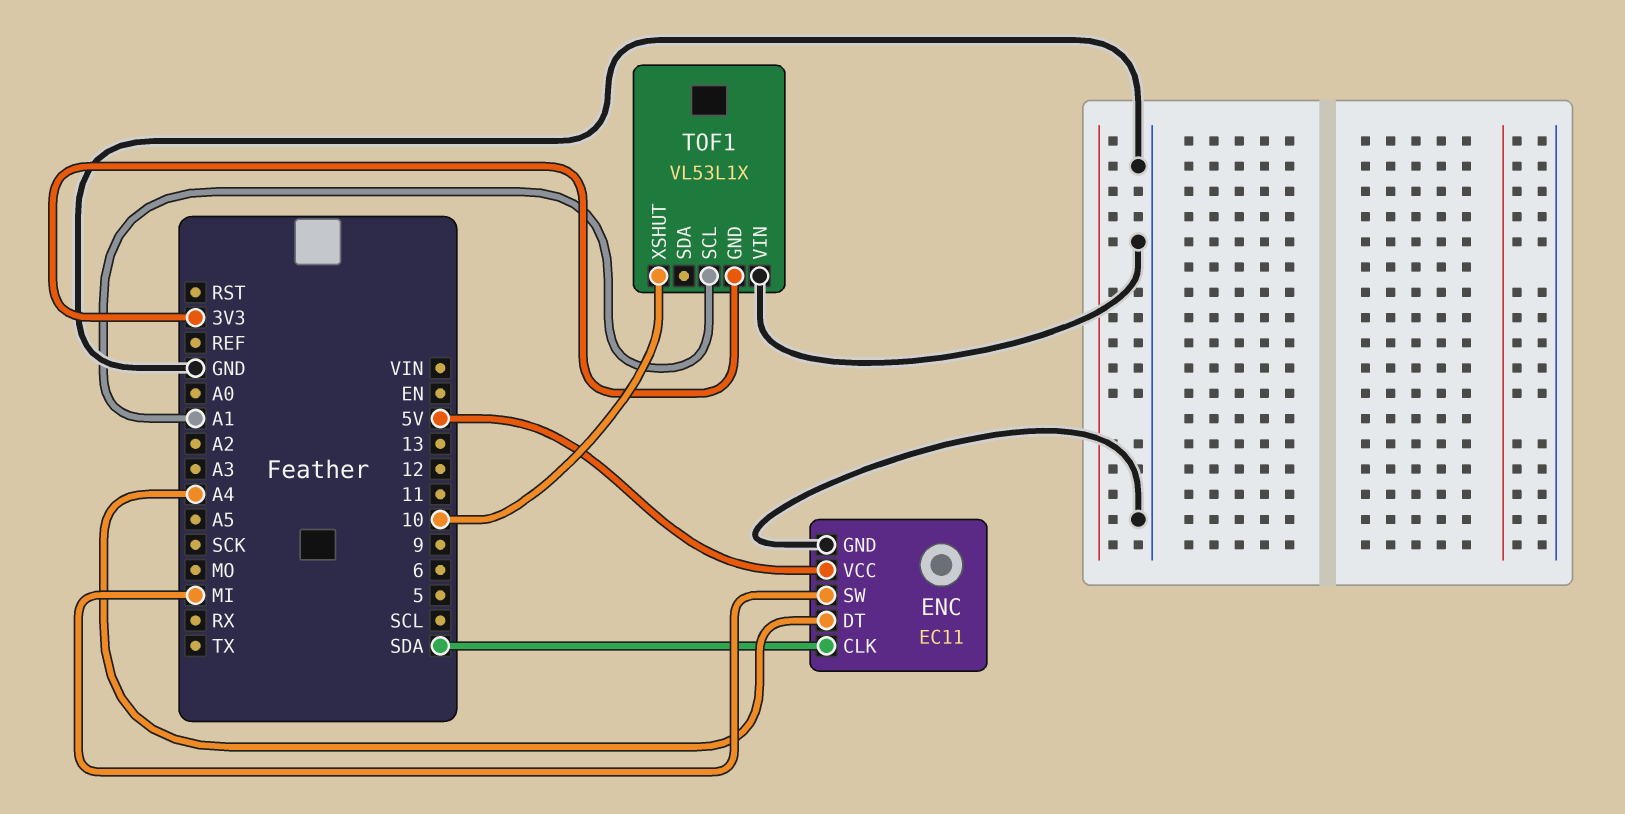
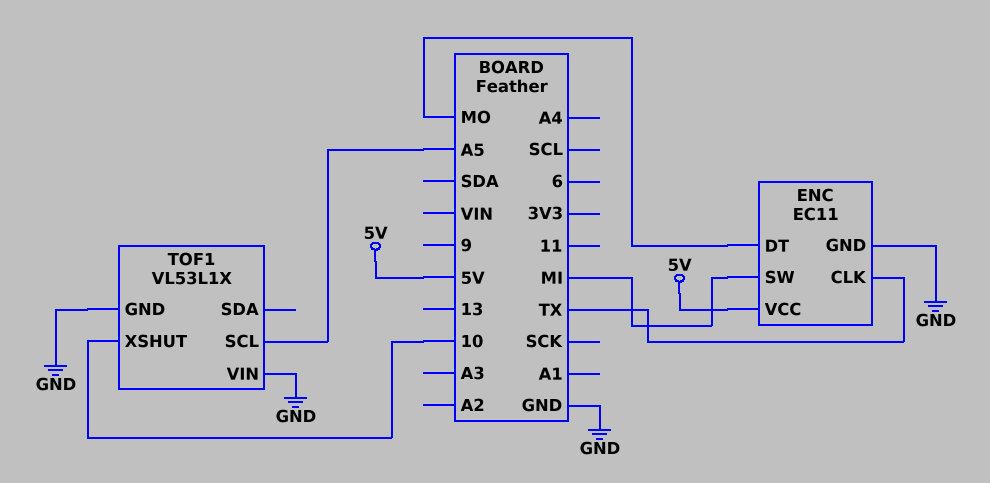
ENC pin CLK: SDA -> TX
ENC pin DT: A4 -> MO
TOF1 pin GND: 3V3 -> GND
TOF1 pin SCL: A1 -> A5

